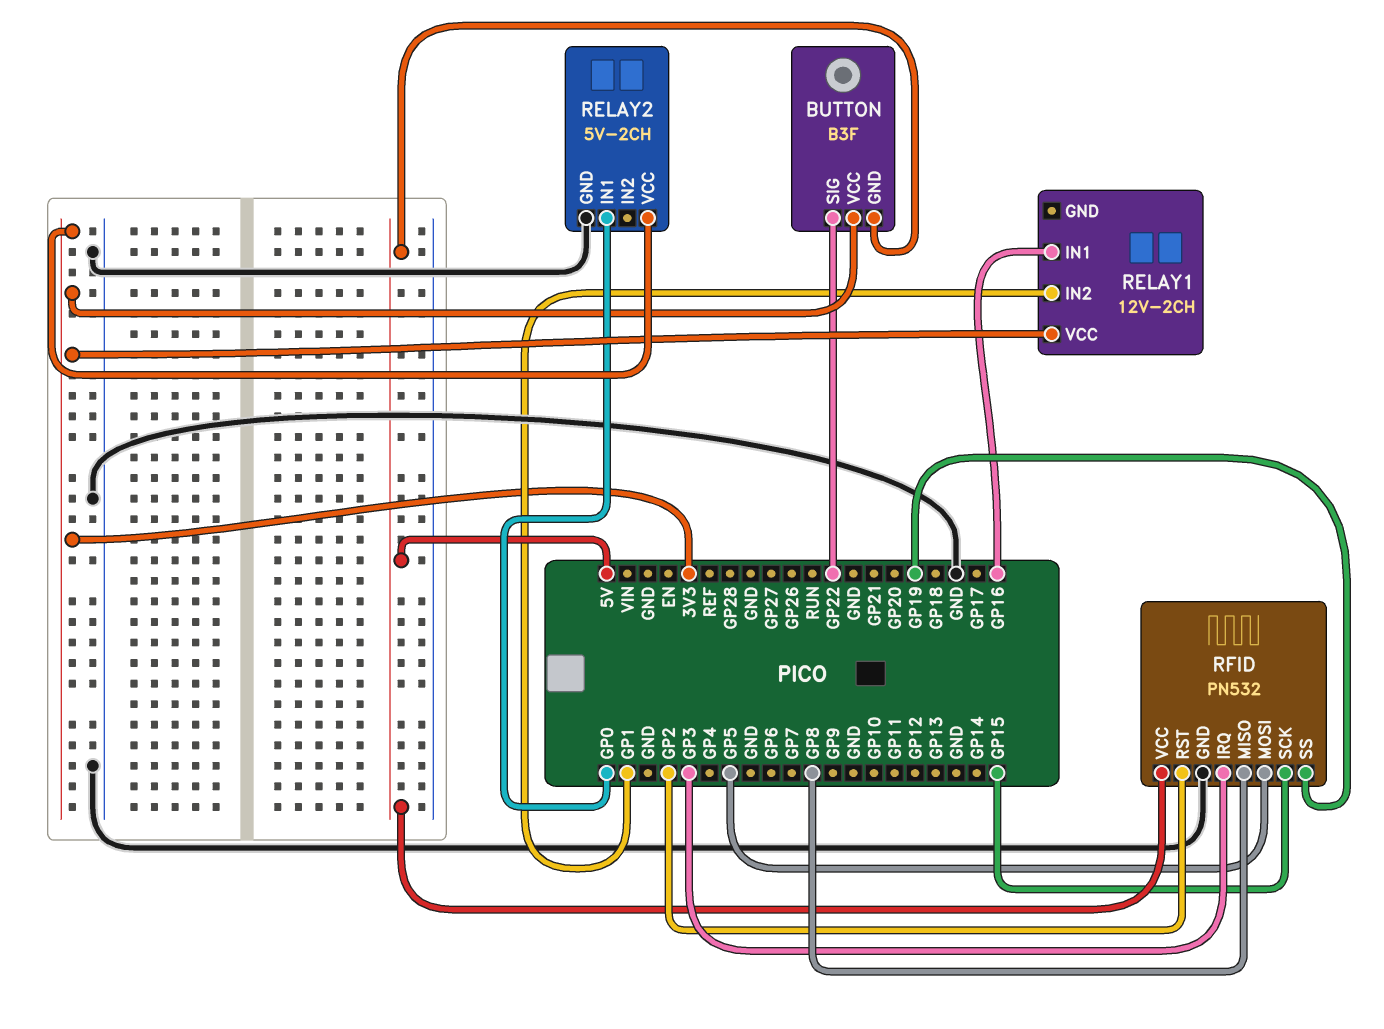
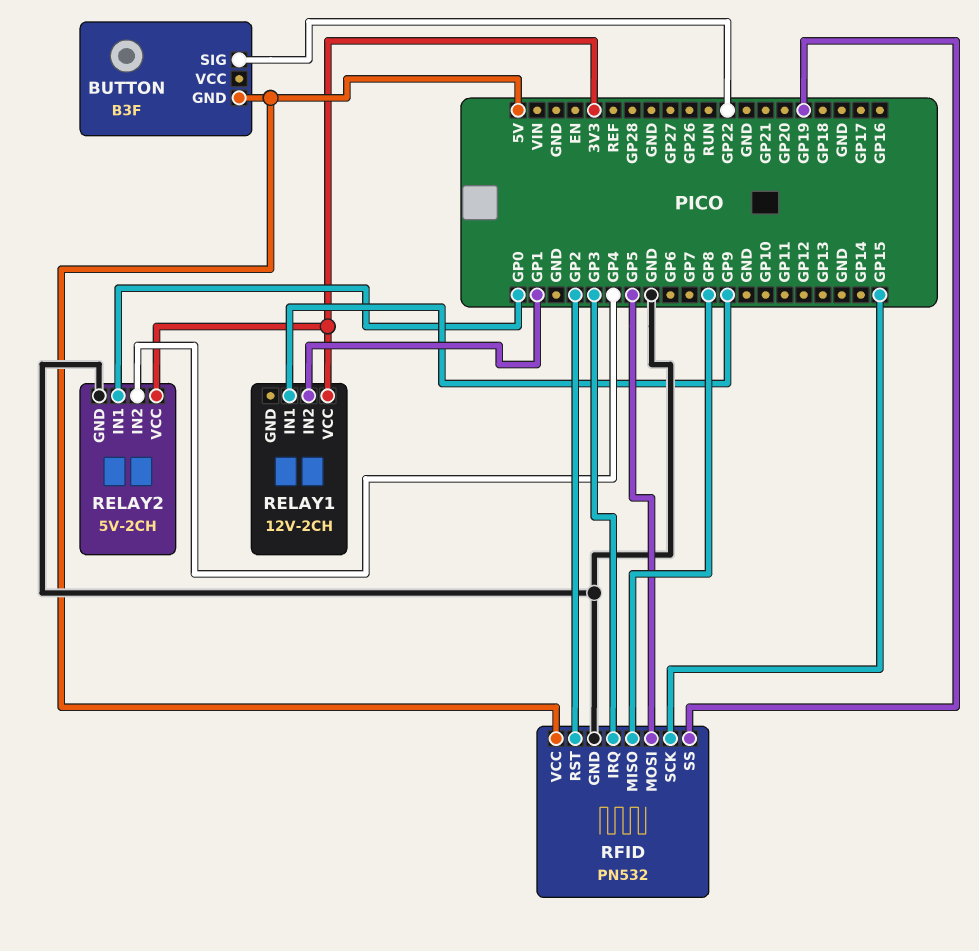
BUTTON pin VCC: 3V3 -> none
RELAY1 pin IN1: GP16 -> GP9
RELAY2 pin IN2: none -> GP4

